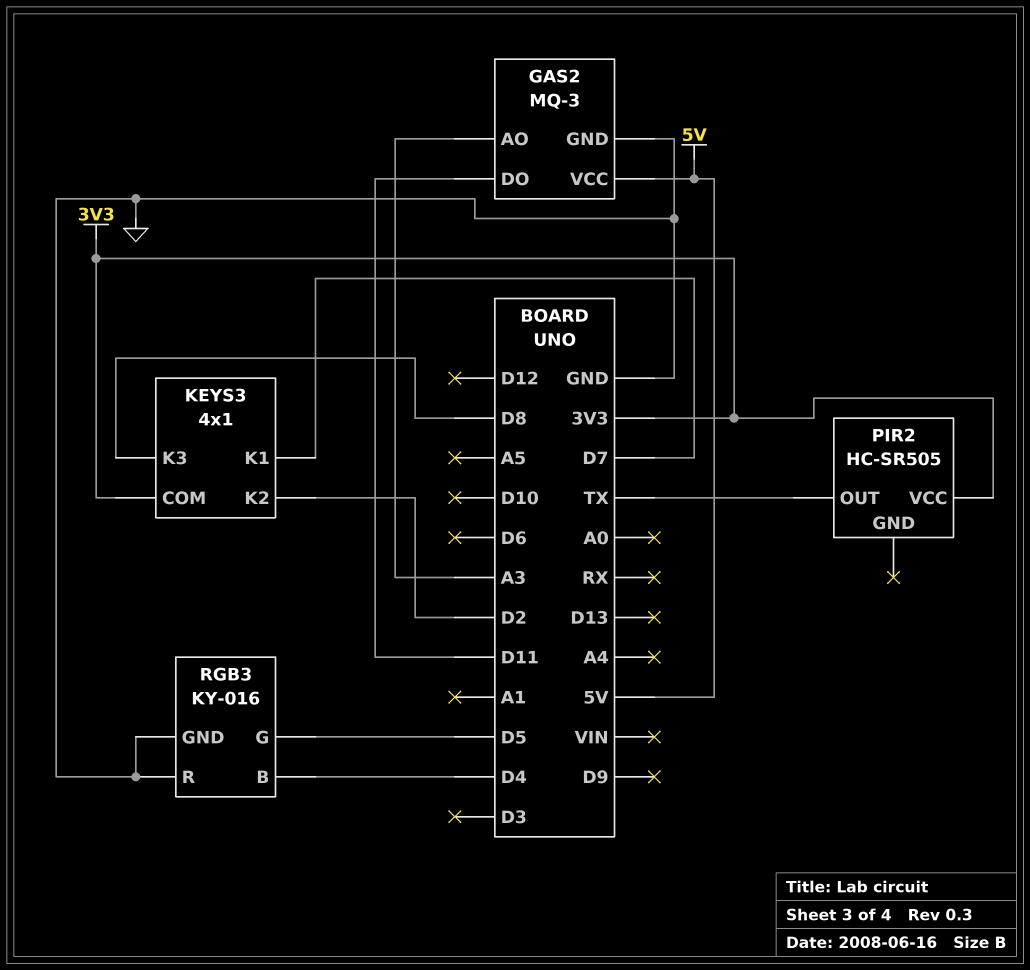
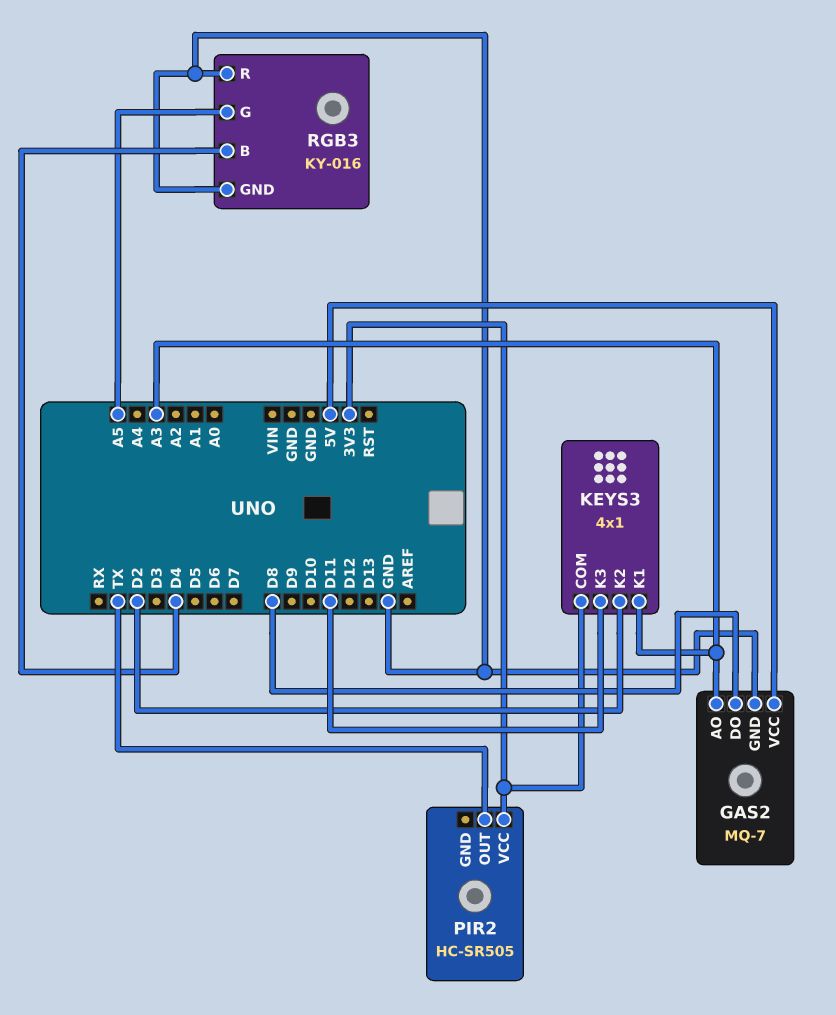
GAS2: MQ-3 -> MQ-7
GAS2 pin DO: D11 -> D8
KEYS3 pin K1: D7 -> A3
KEYS3 pin K3: D8 -> D11
RGB3 pin G: D5 -> A5

